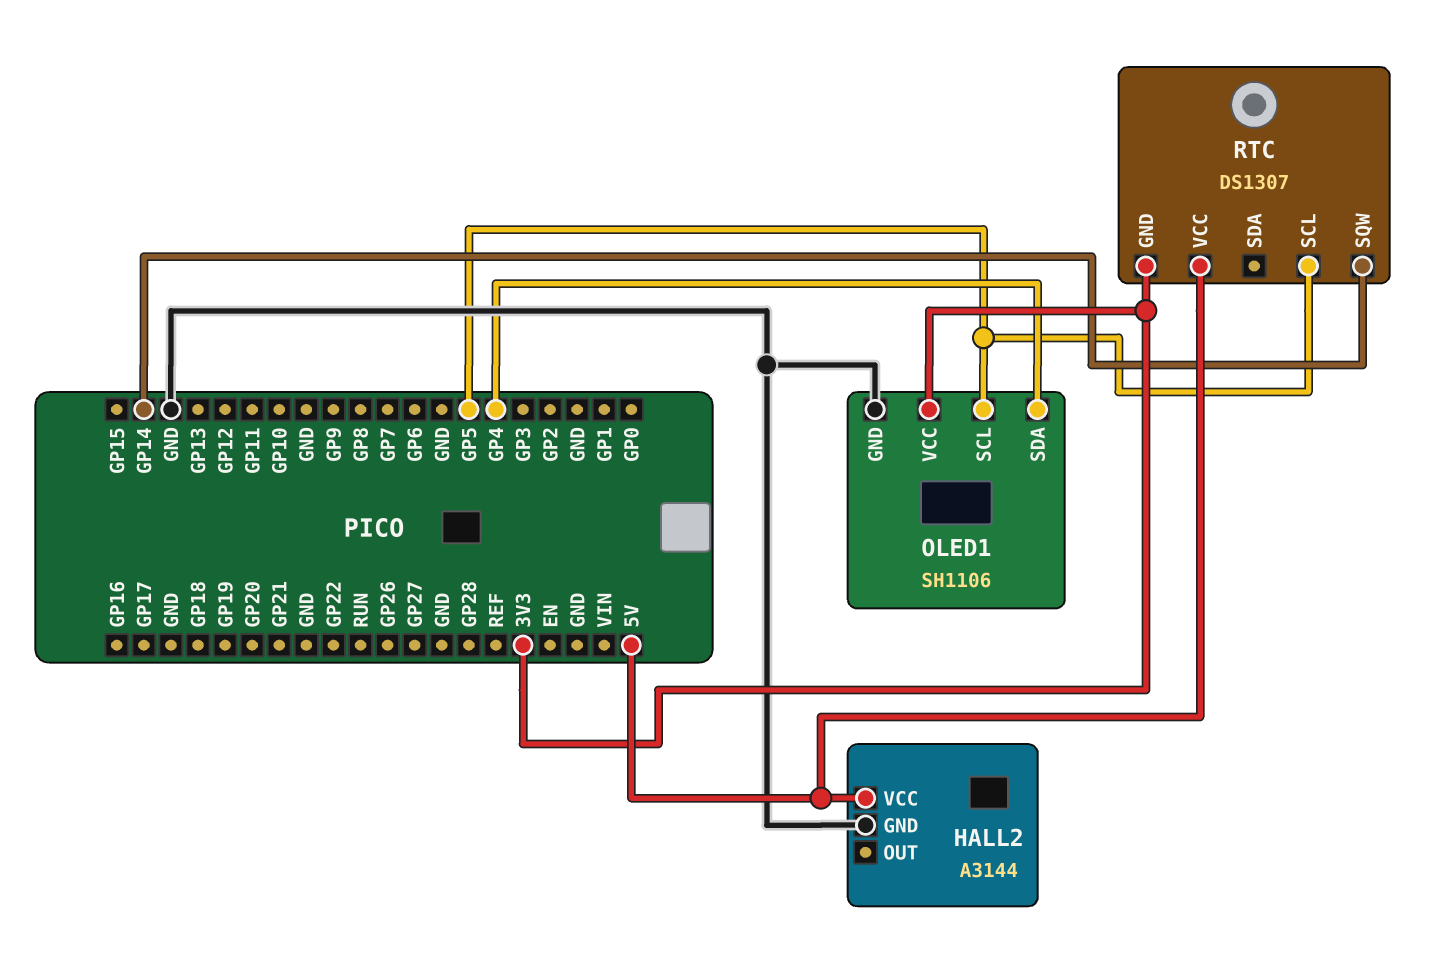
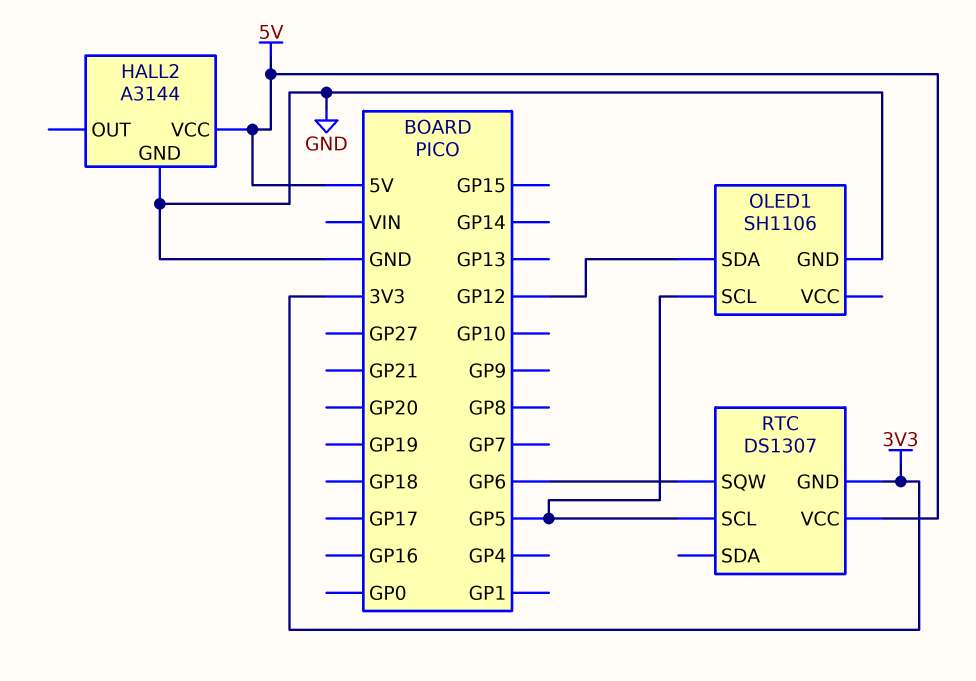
OLED1 pin SDA: GP4 -> GP12
OLED1 pin VCC: 3V3 -> none
RTC pin SQW: GP14 -> GP6

